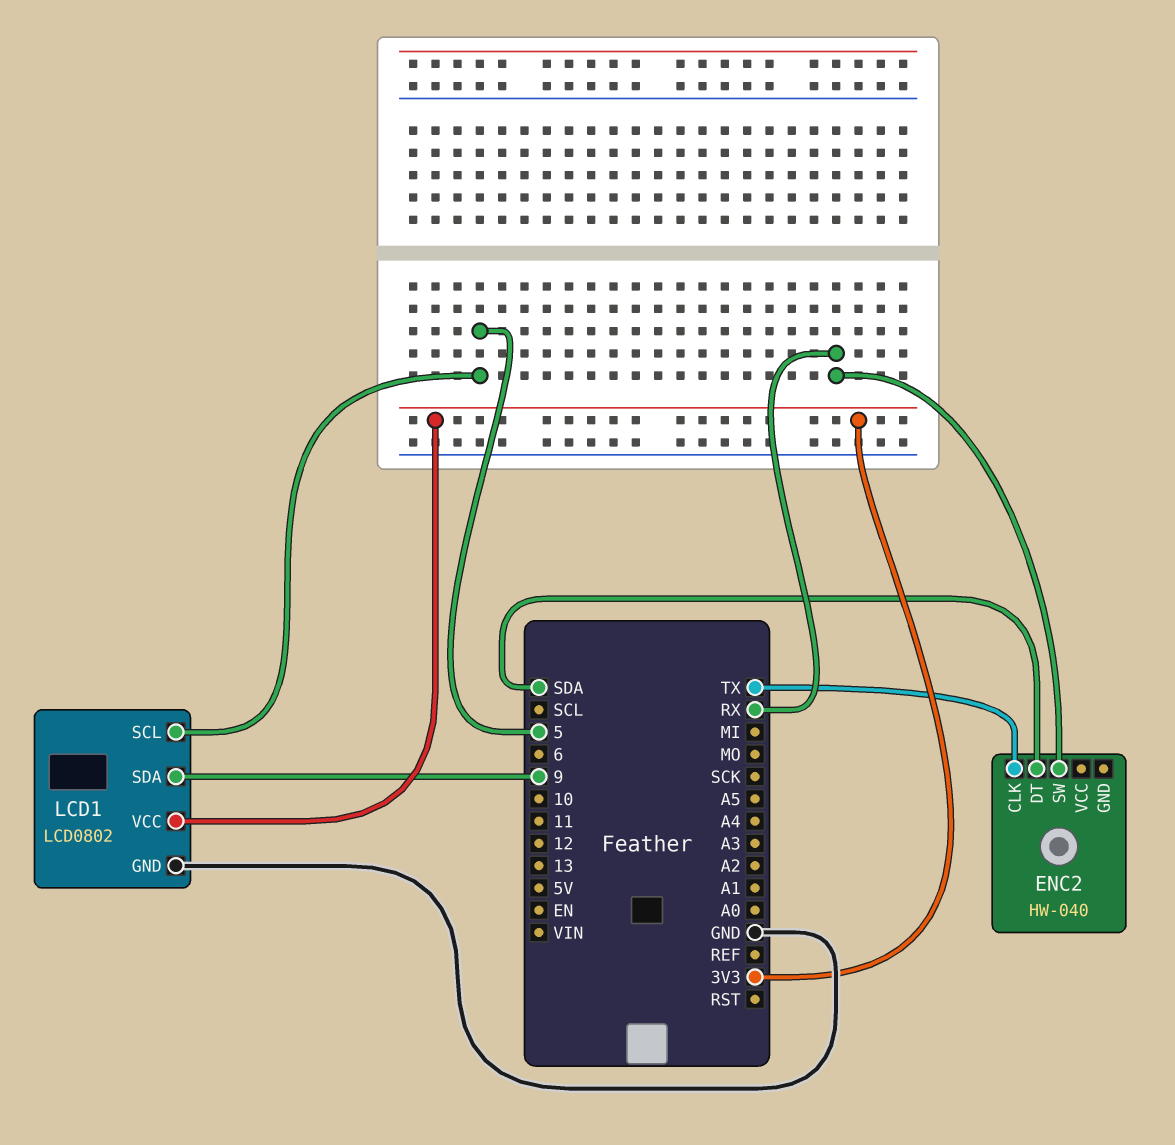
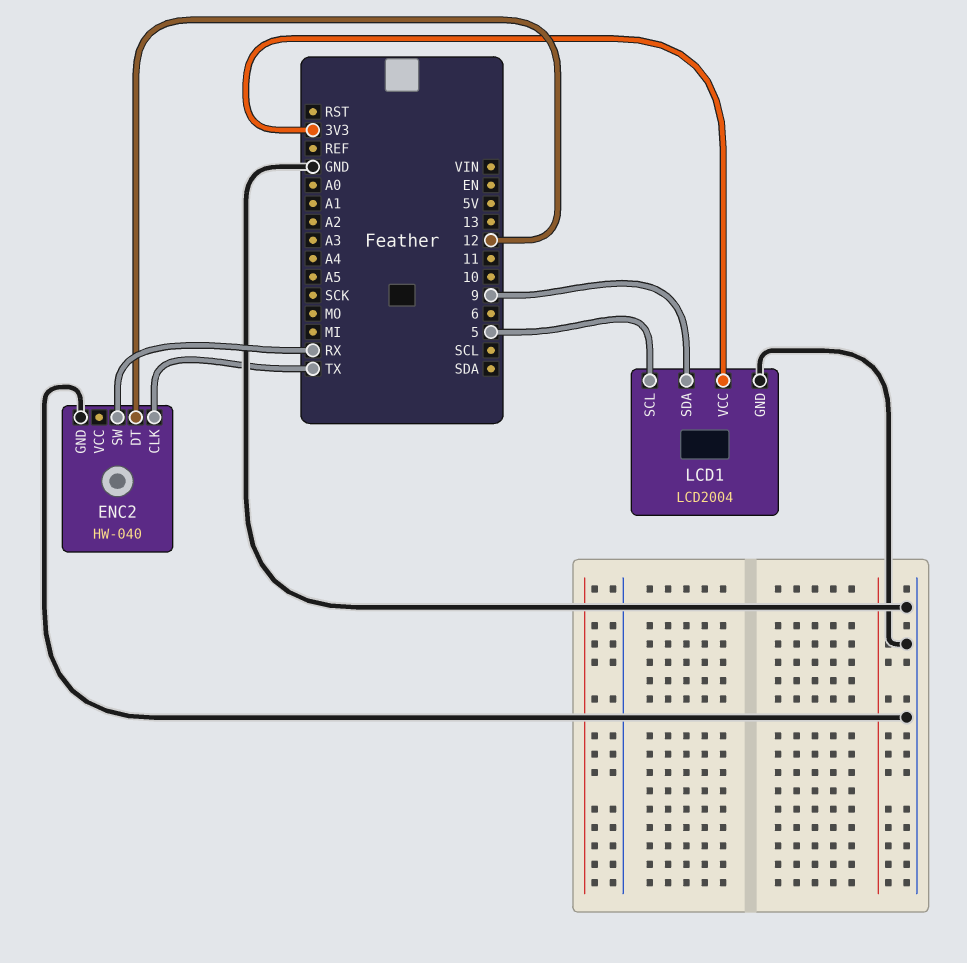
ENC2 pin DT: SDA -> 12
ENC2 pin GND: none -> GND
LCD1: LCD0802 -> LCD2004

